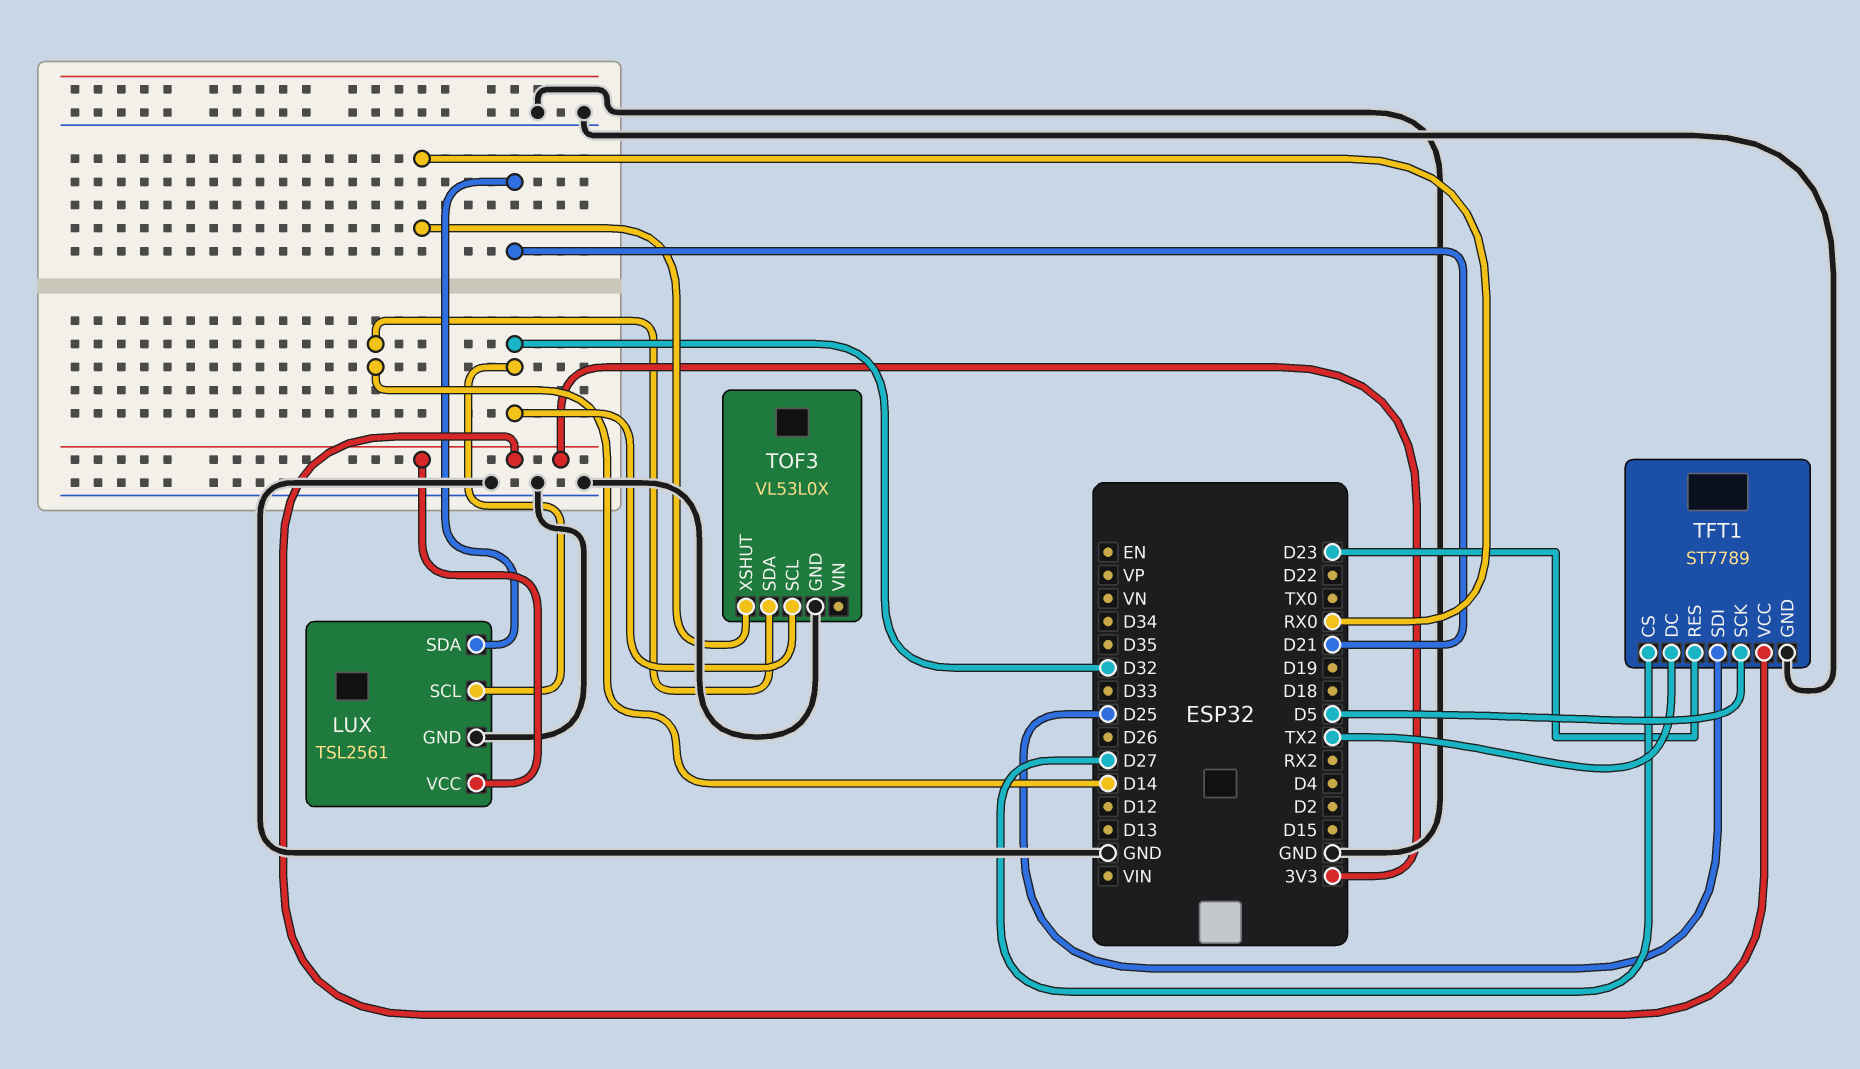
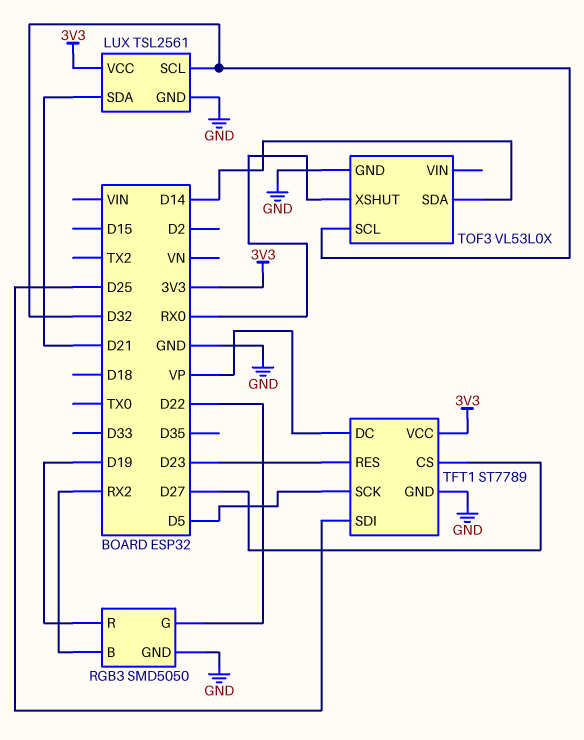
RGB3: none -> SMD5050
RGB3 pin B: none -> RX2
RGB3 pin G: none -> D22
RGB3 pin GND: none -> GND
RGB3 pin R: none -> D19
TFT1 pin DC: TX2 -> VP

